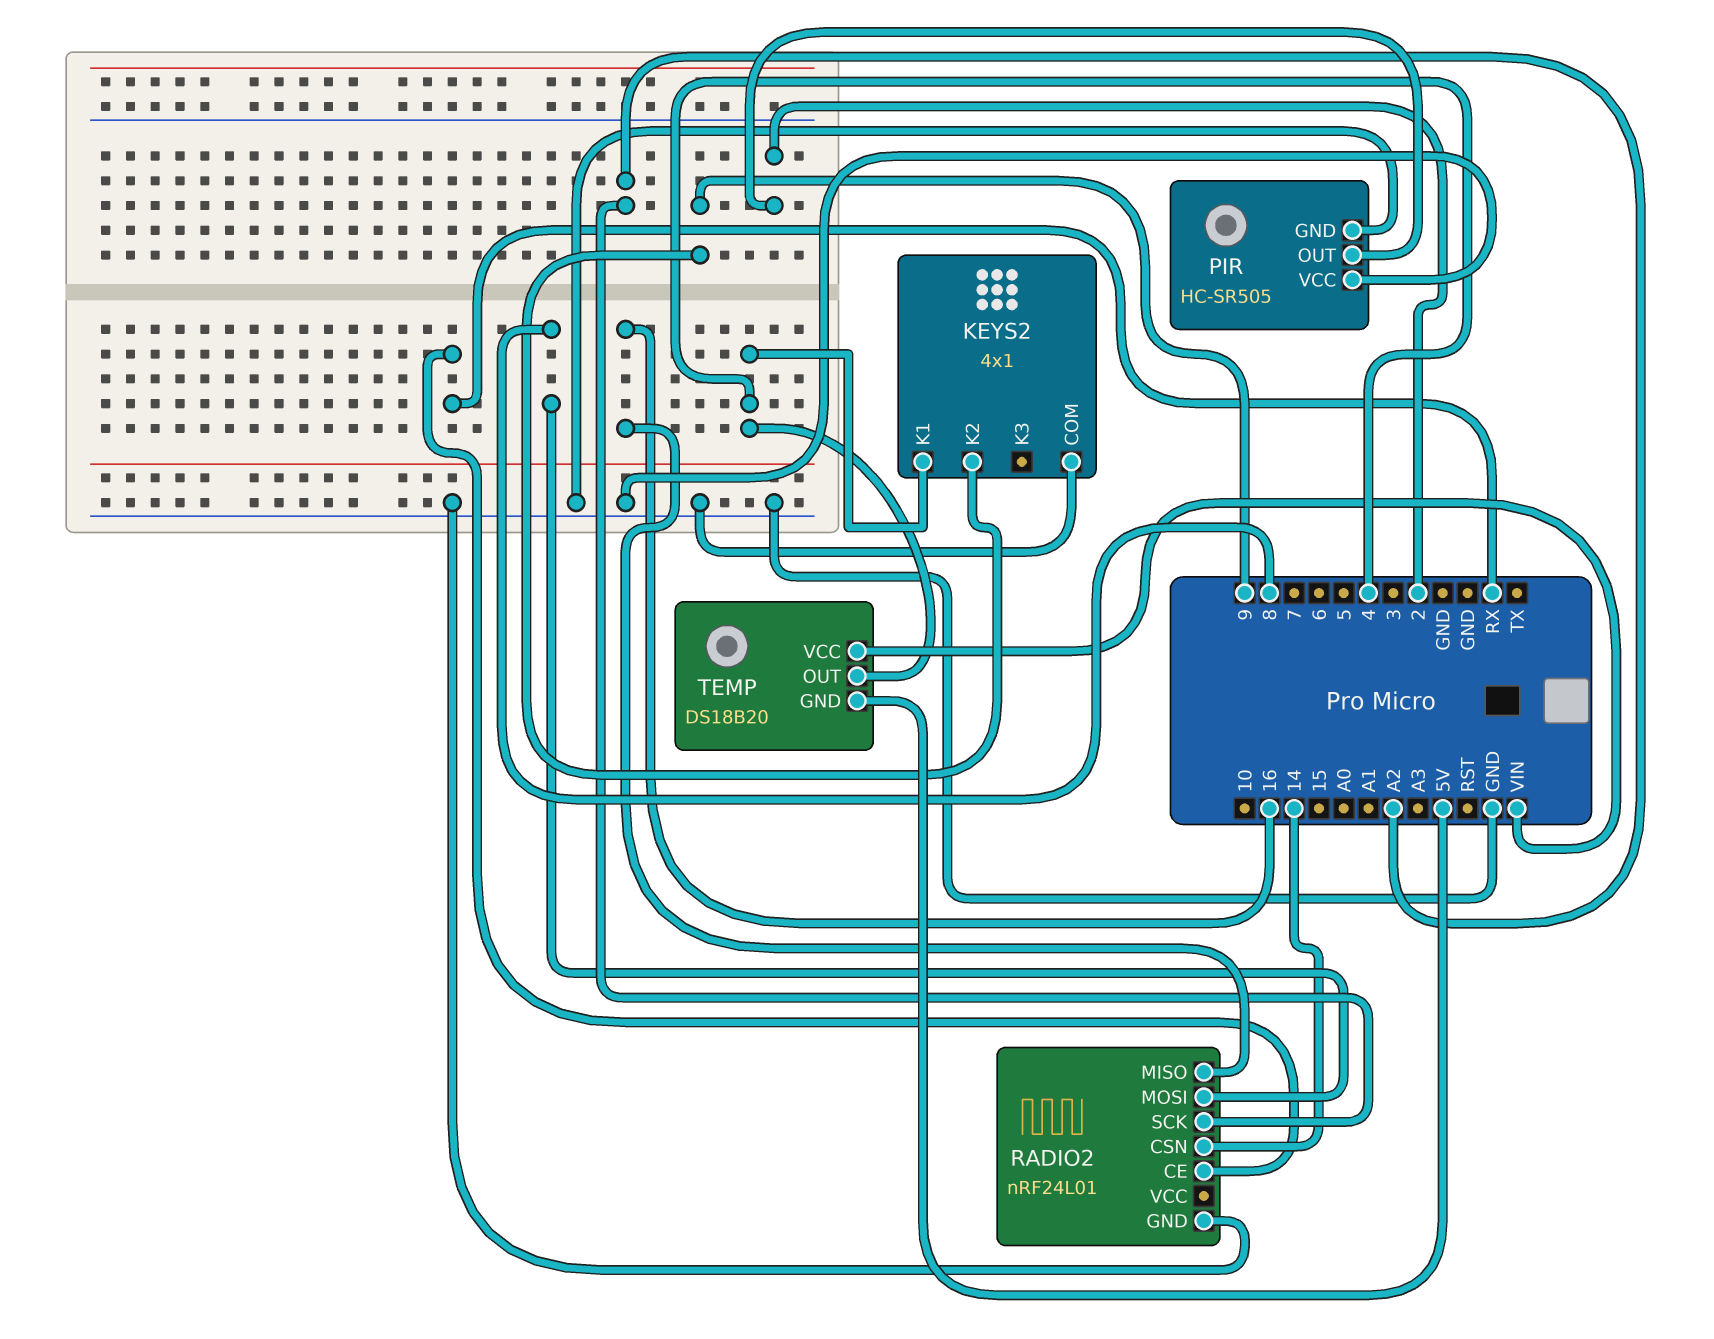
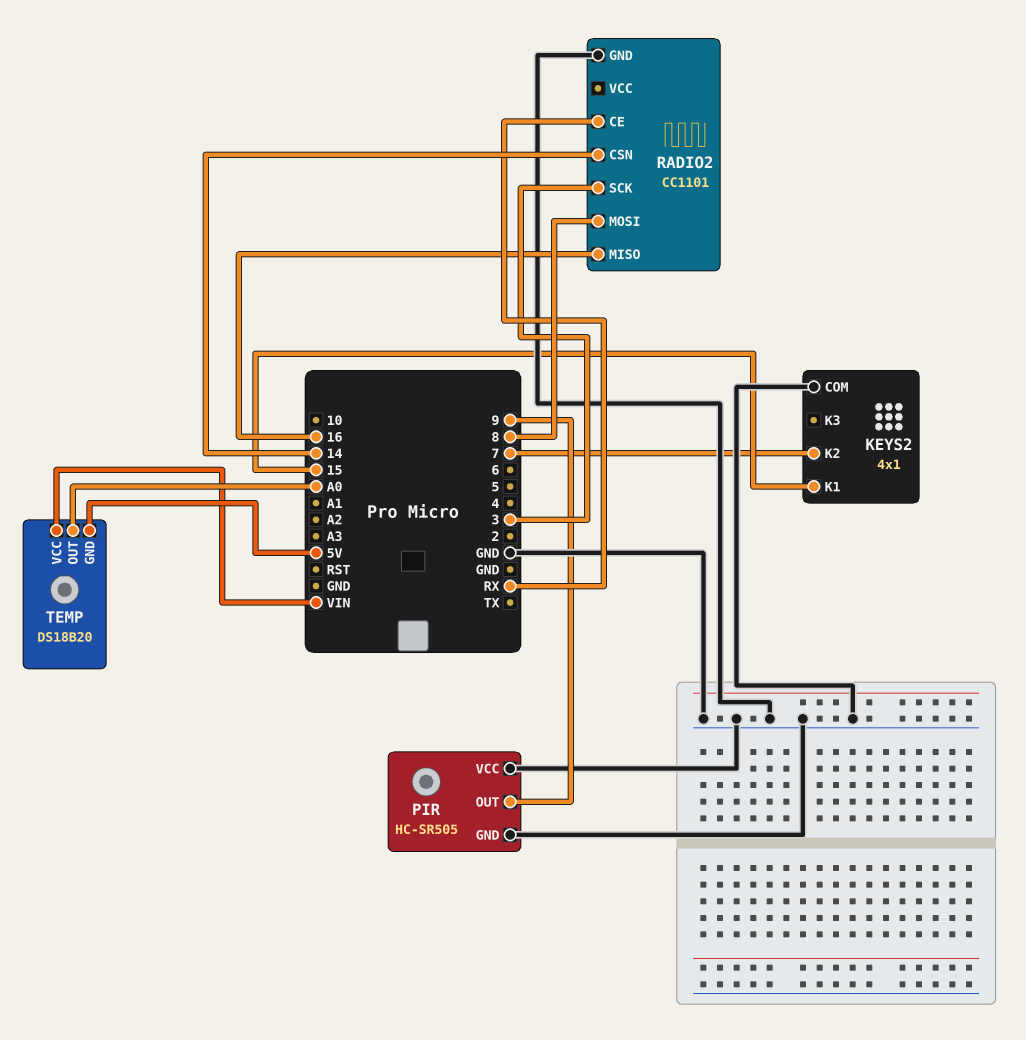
KEYS2 pin K1: 4 -> 15
KEYS2 pin K2: 9 -> 7
PIR pin OUT: 2 -> 9
RADIO2: nRF24L01 -> CC1101
RADIO2 pin SCK: A2 -> 3
TEMP pin OUT: 4 -> A0

